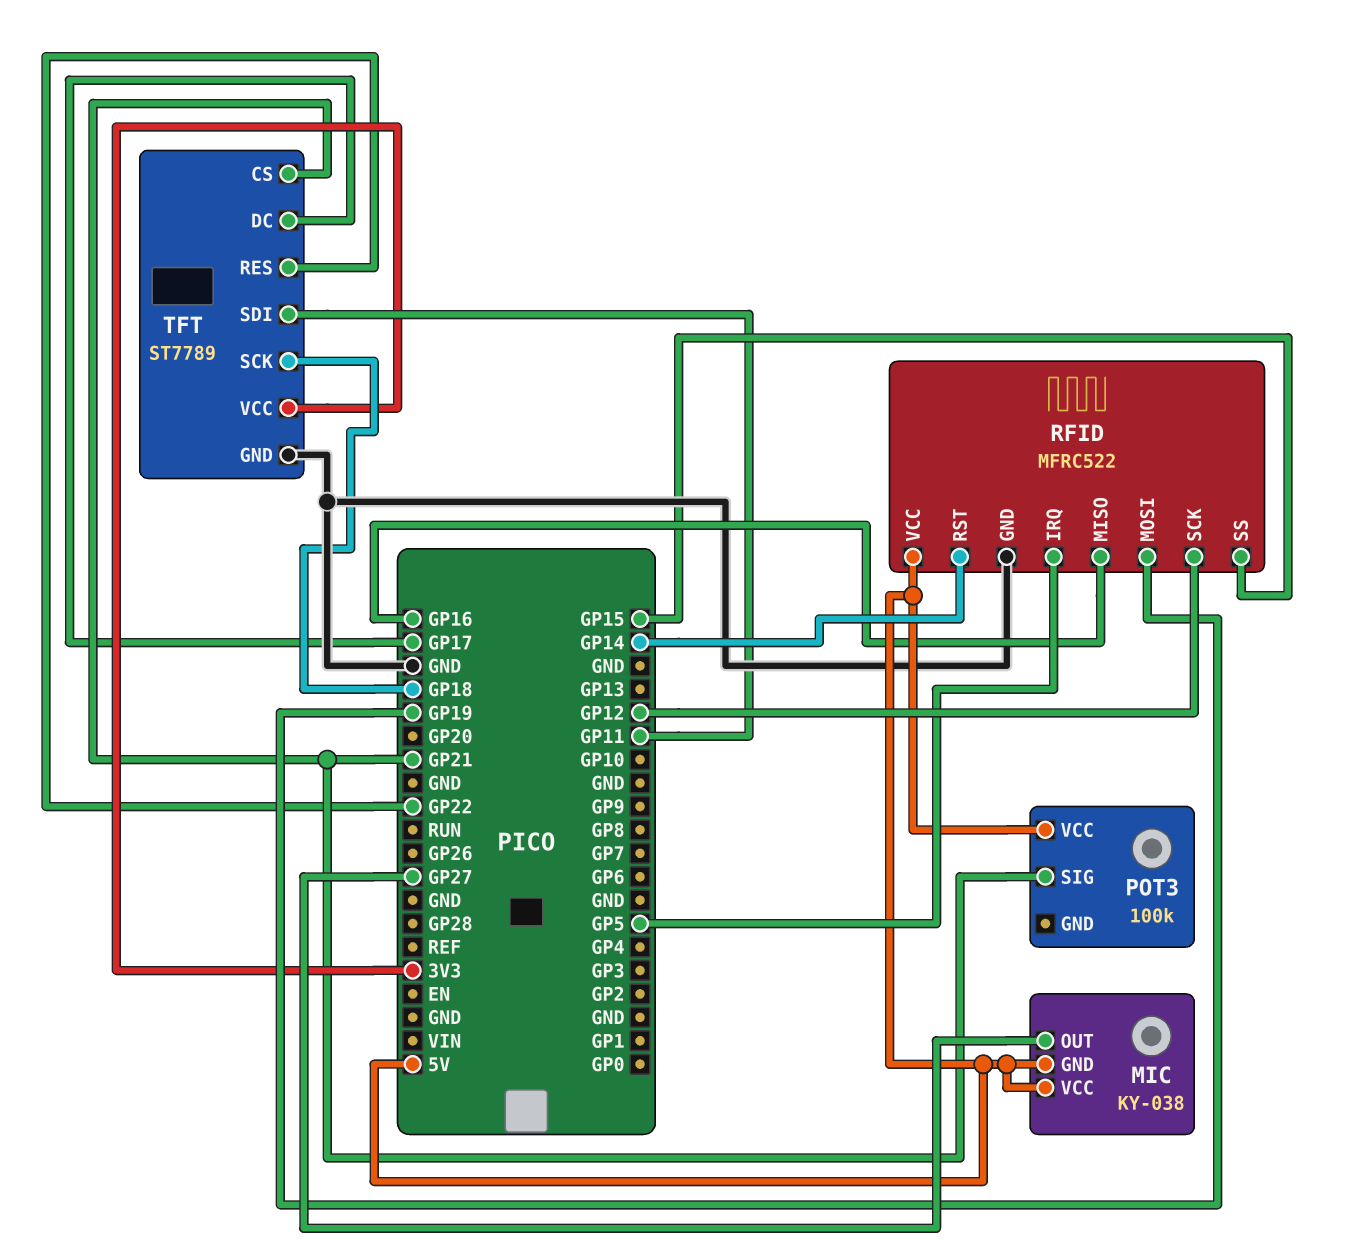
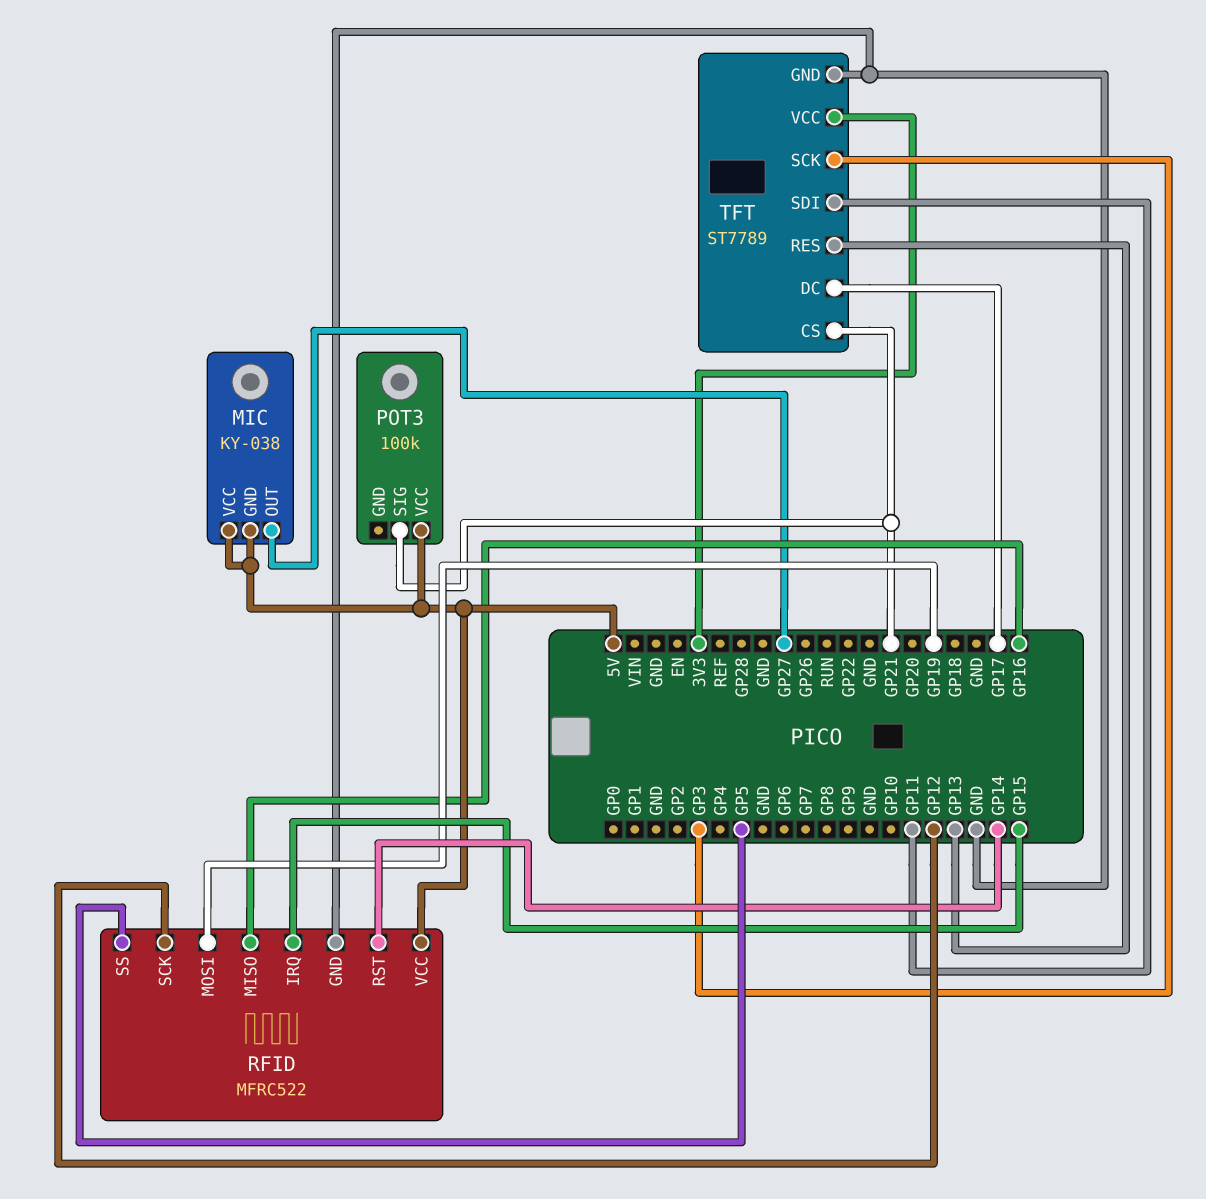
RFID pin IRQ: GP5 -> GP15
RFID pin SS: GP15 -> GP5
TFT pin RES: GP22 -> GP13
TFT pin SCK: GP18 -> GP3

